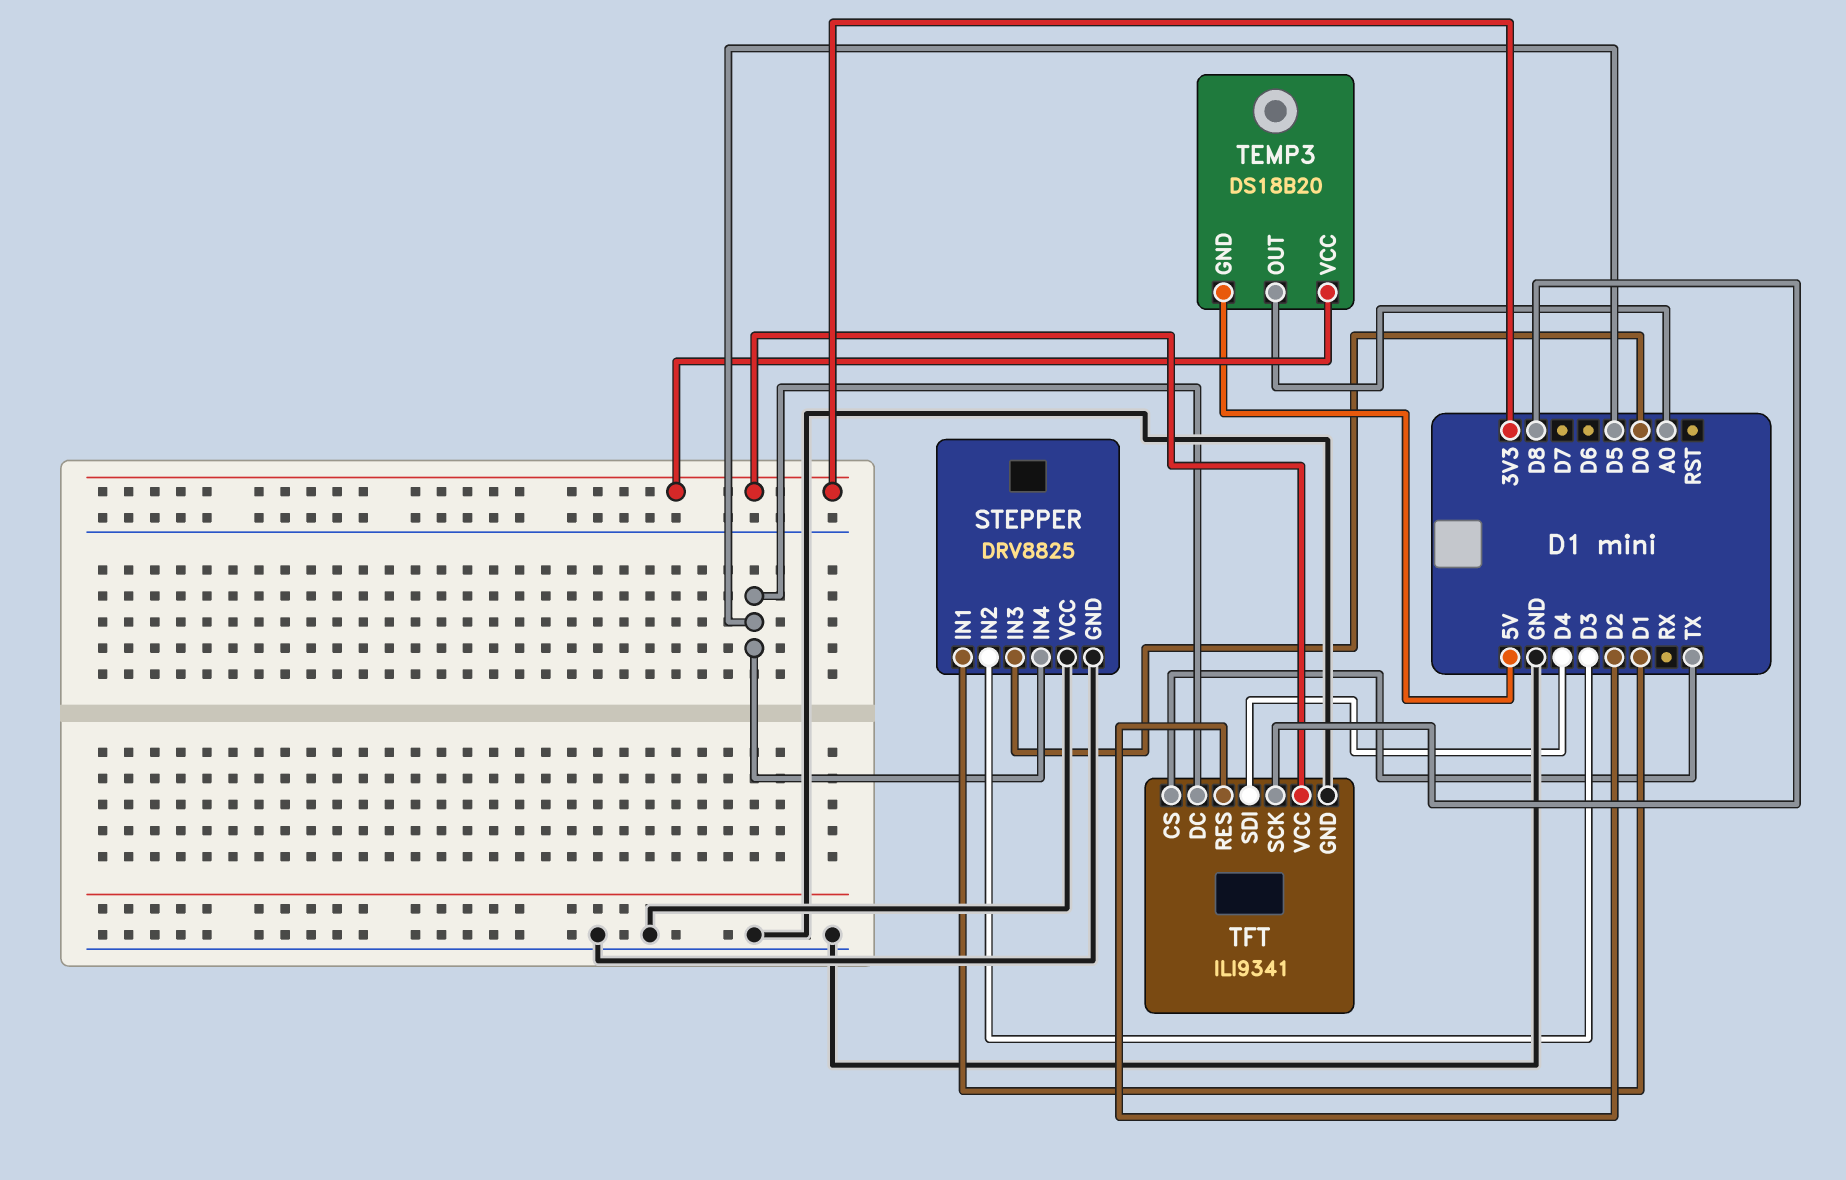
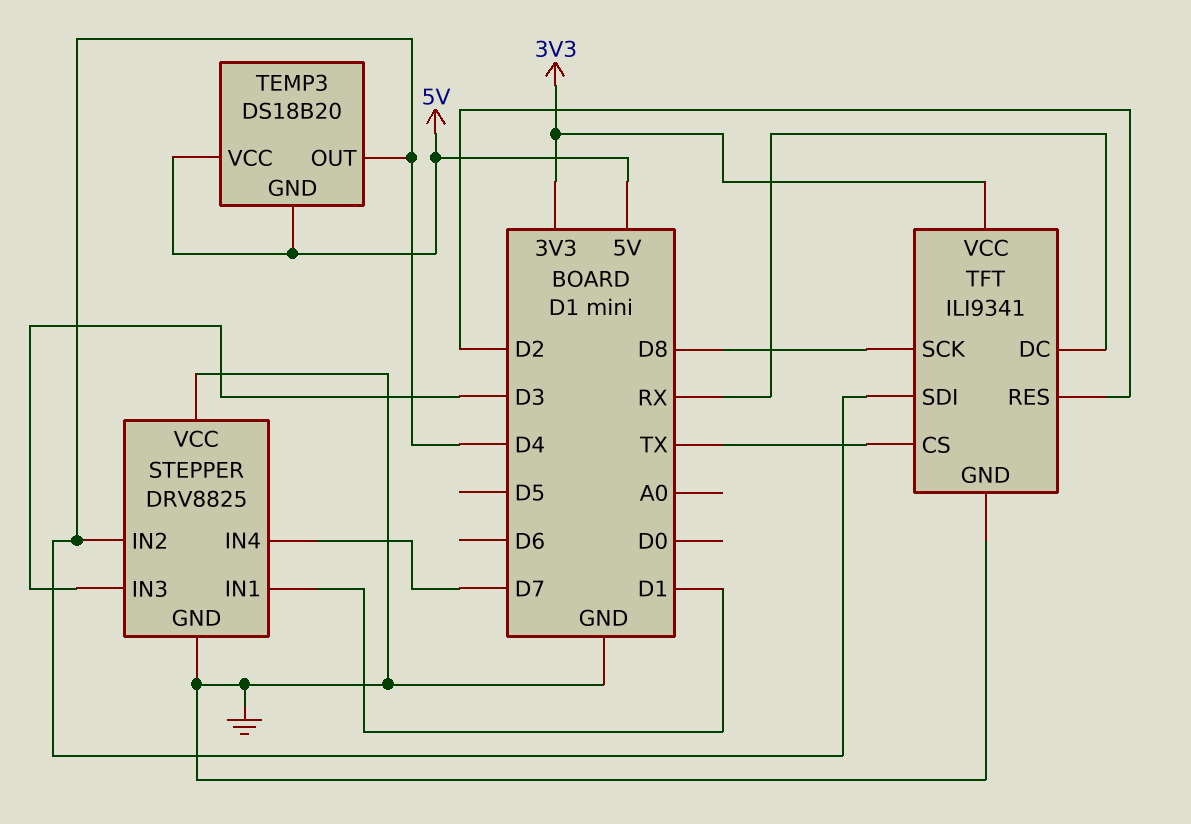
STEPPER pin IN2: D3 -> D4
STEPPER pin IN3: D0 -> D3
STEPPER pin IN4: D5 -> D7
TEMP3 pin OUT: A0 -> D4
TEMP3 pin VCC: 3V3 -> 5V
TFT pin DC: D5 -> RX

